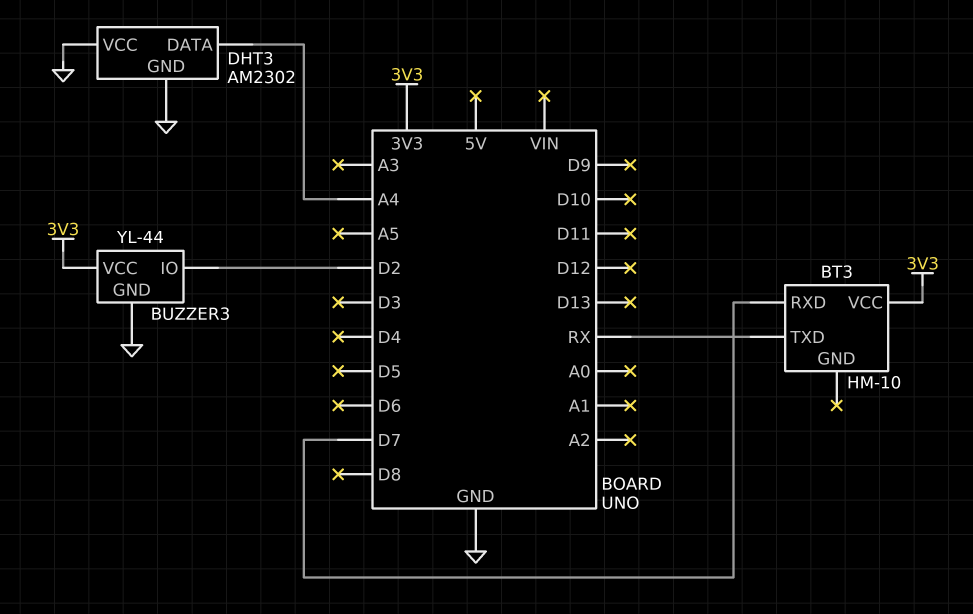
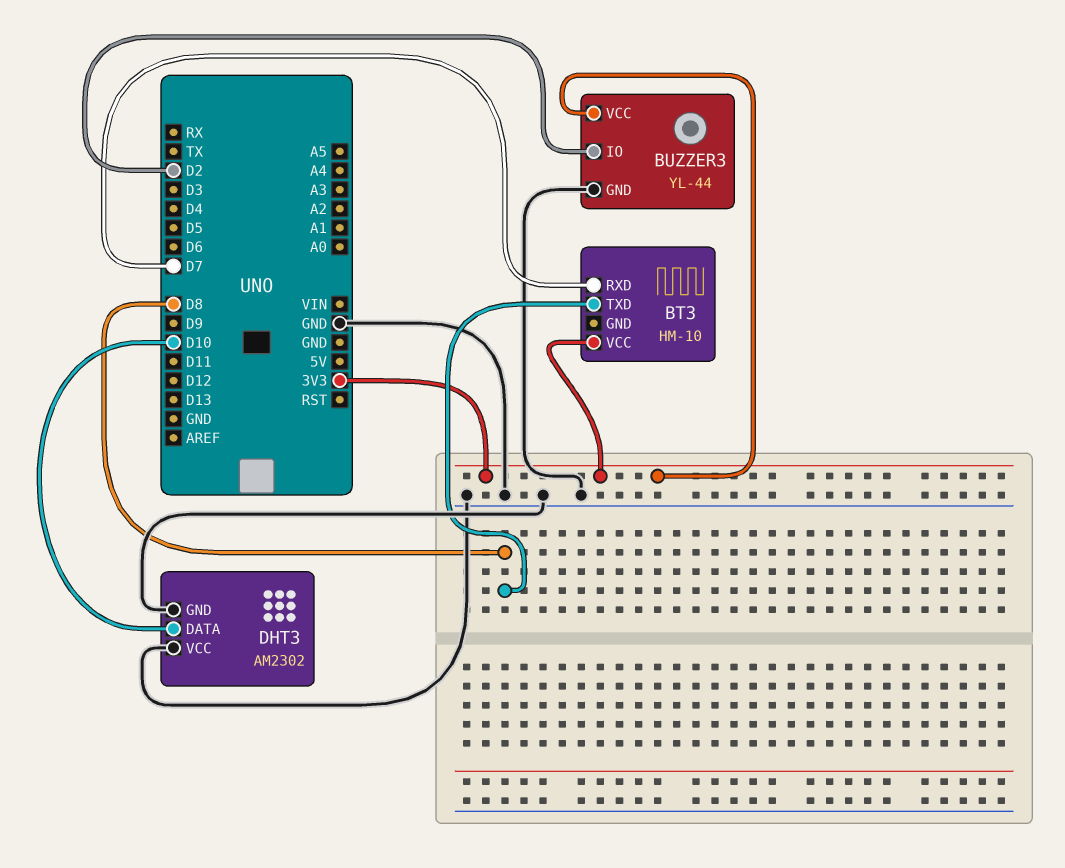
BT3 pin TXD: RX -> D8
DHT3 pin DATA: A4 -> D10

